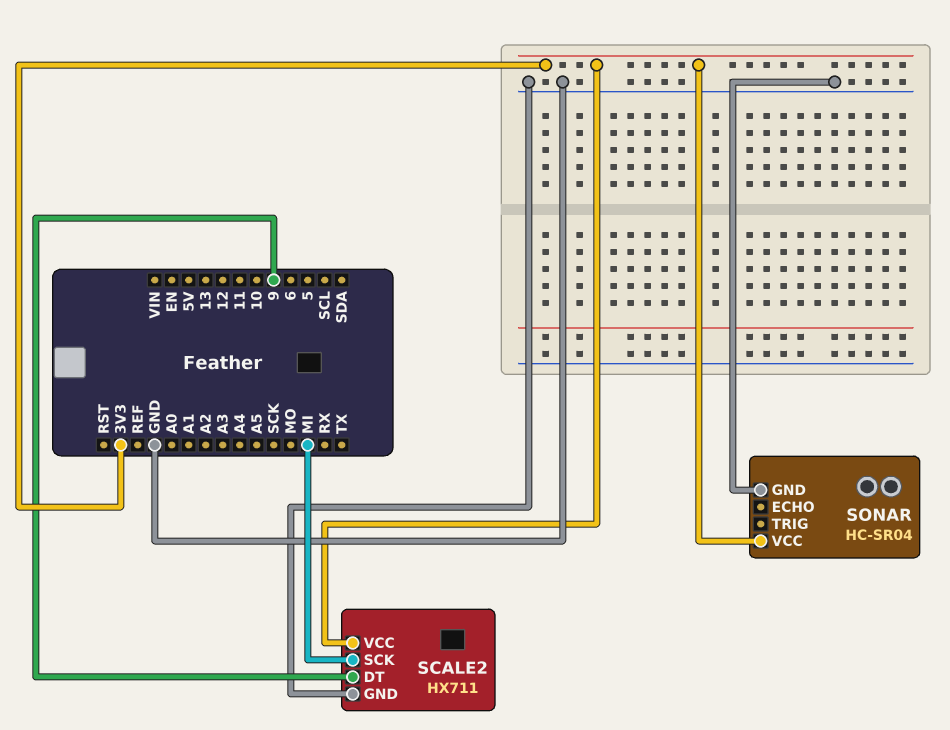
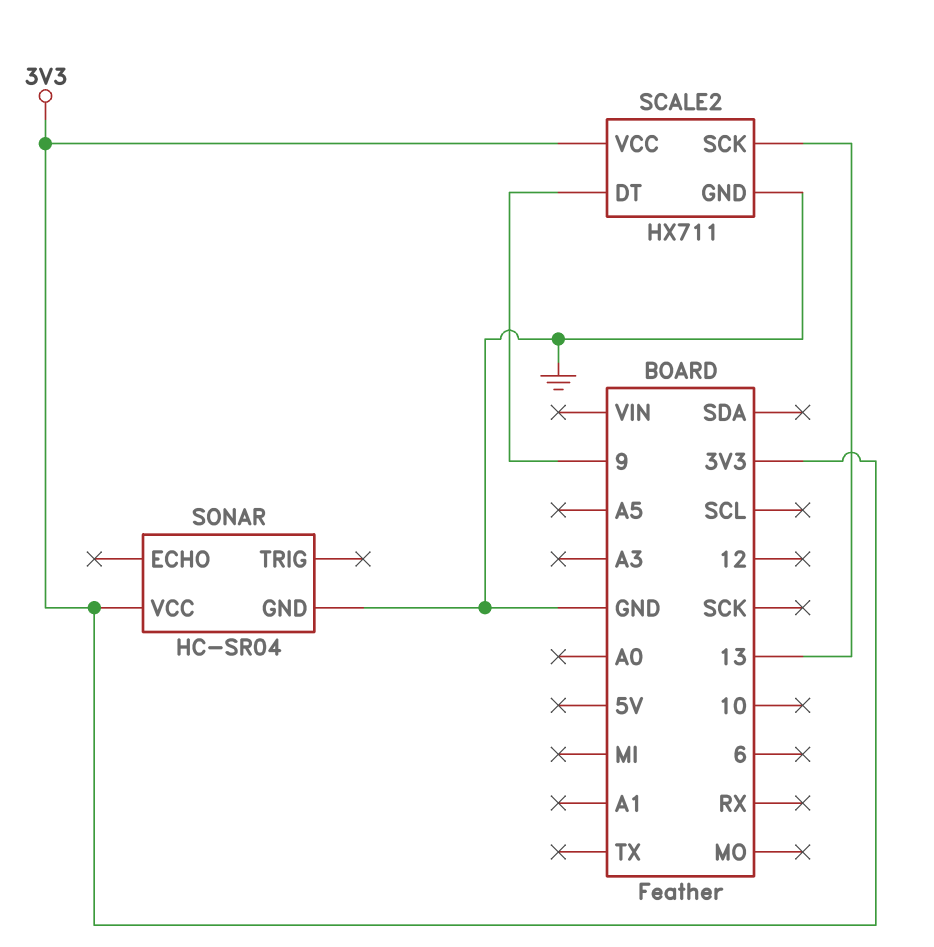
SCALE2 pin SCK: MI -> 13

